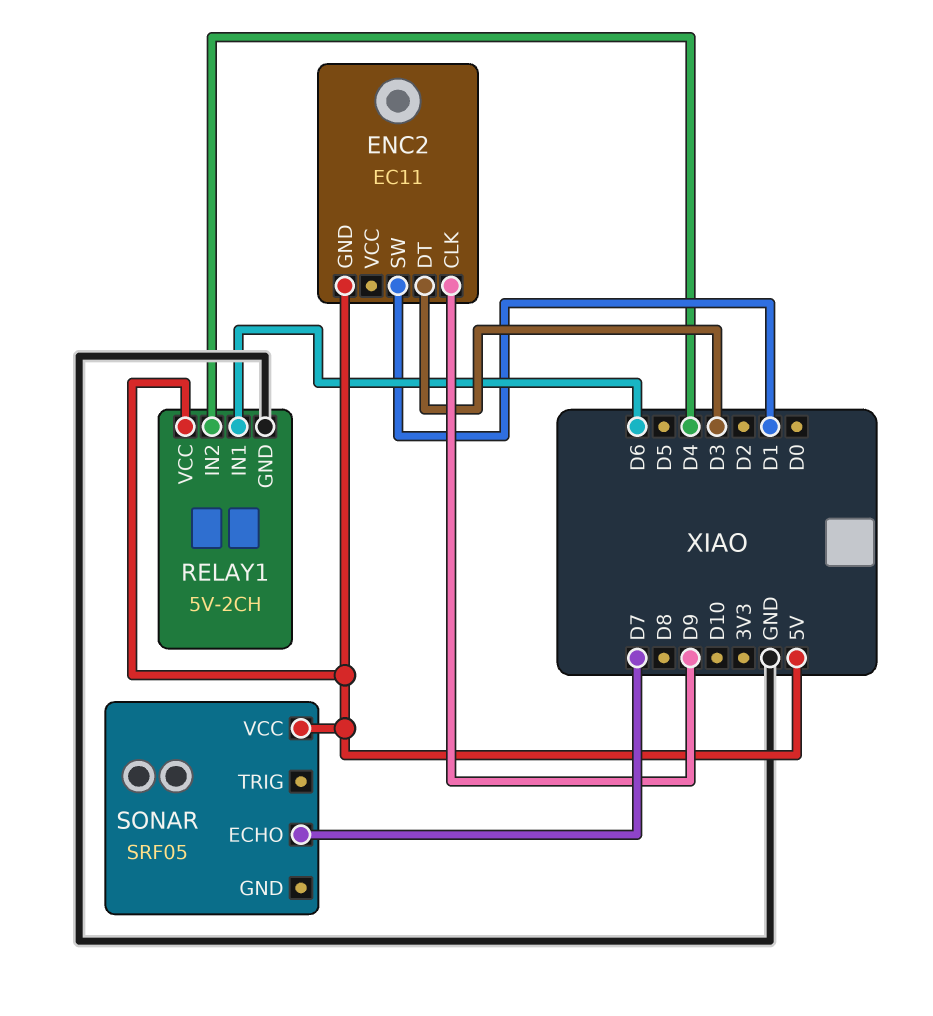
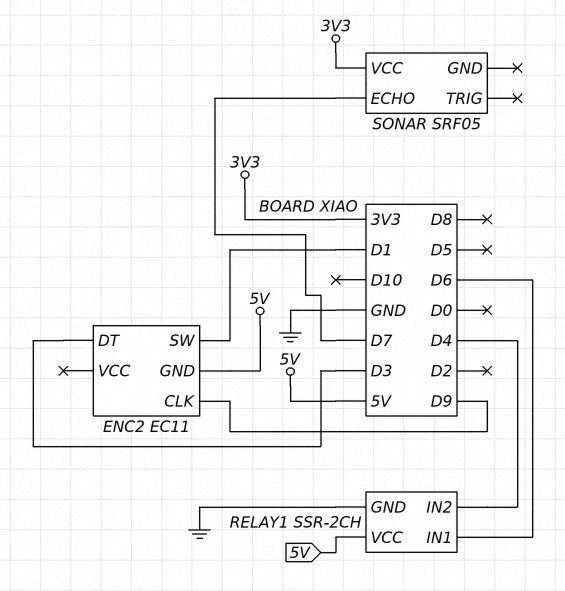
RELAY1: 5V-2CH -> SSR-2CH
SONAR pin VCC: 5V -> 3V3

